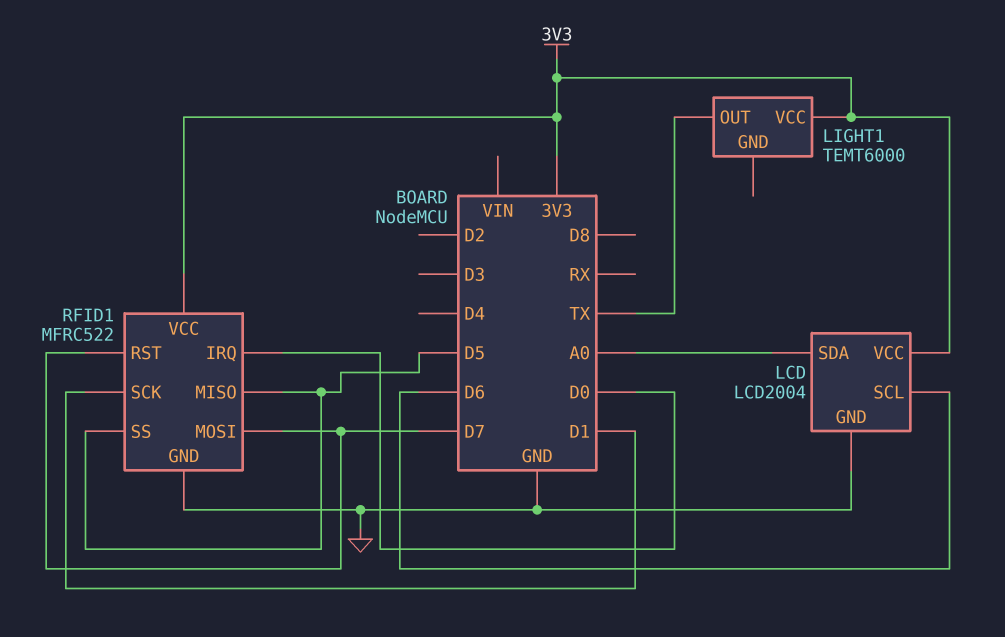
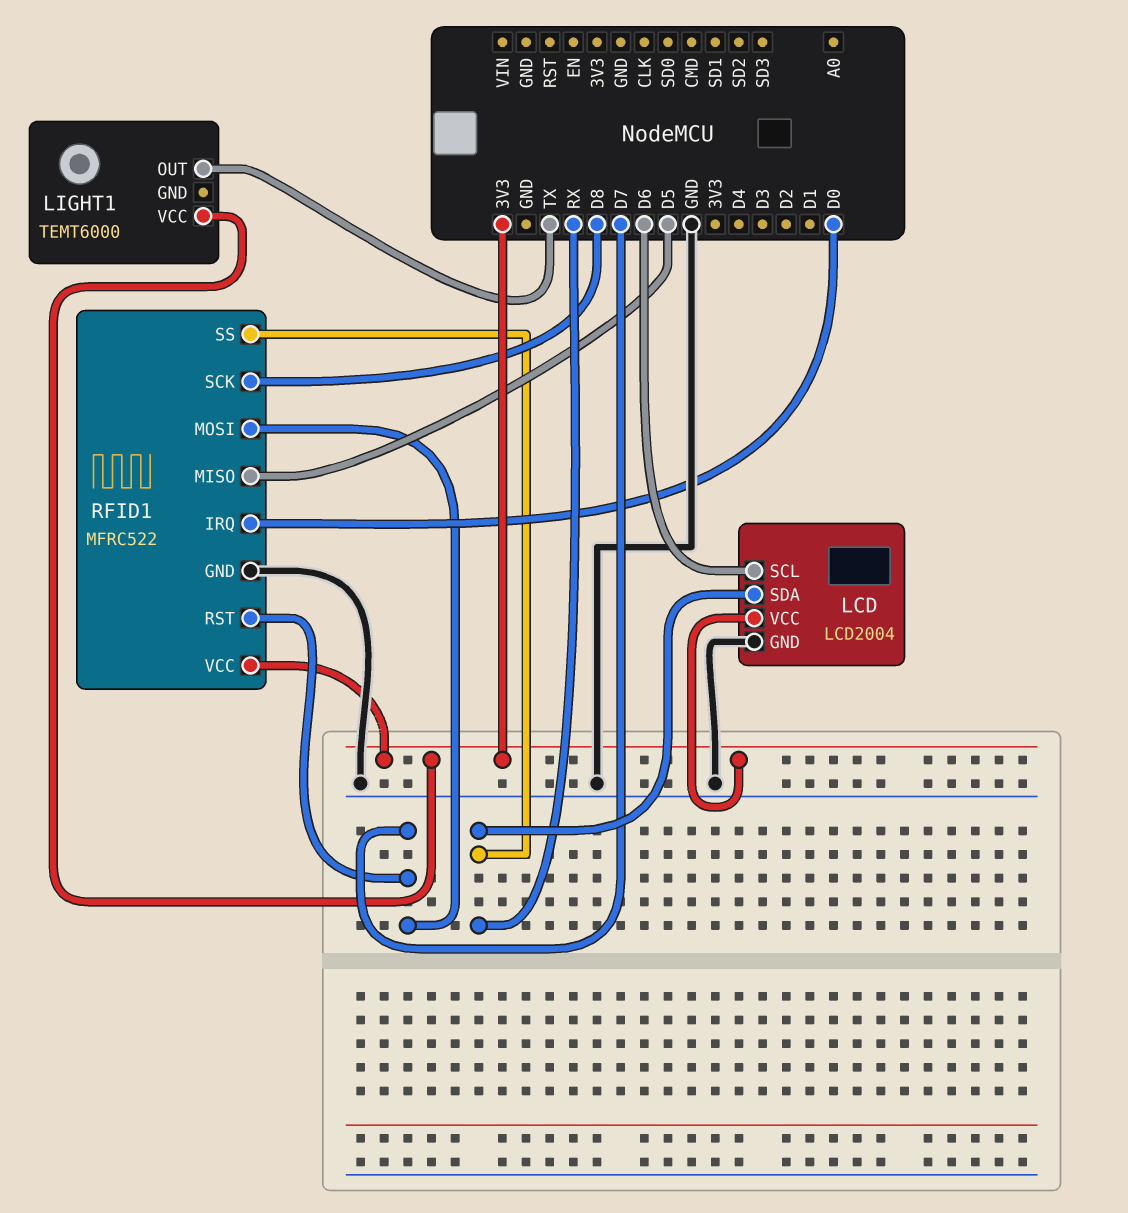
LCD pin SDA: A0 -> RX
RFID1 pin SCK: D1 -> D8
RFID1 pin SS: D5 -> RX

